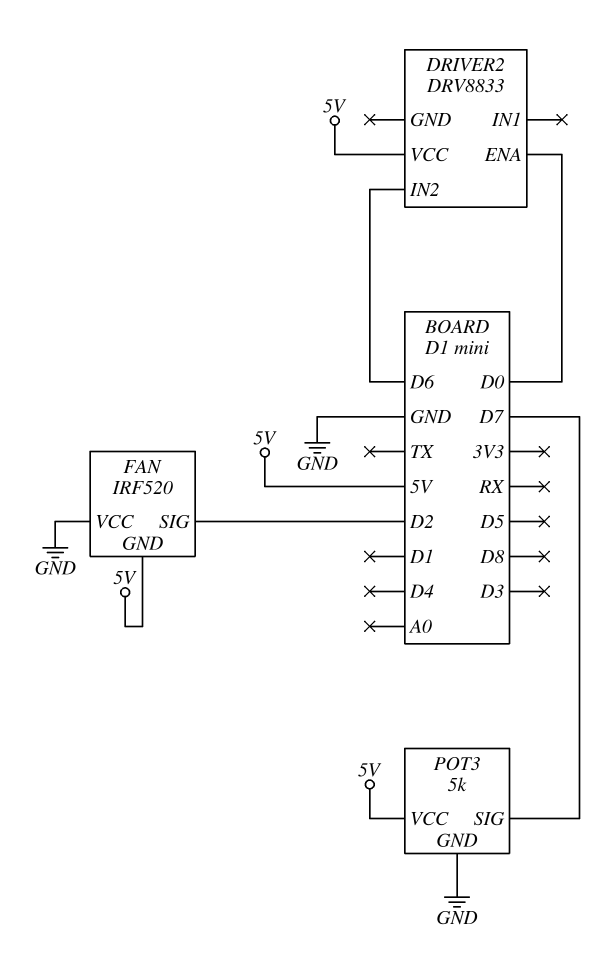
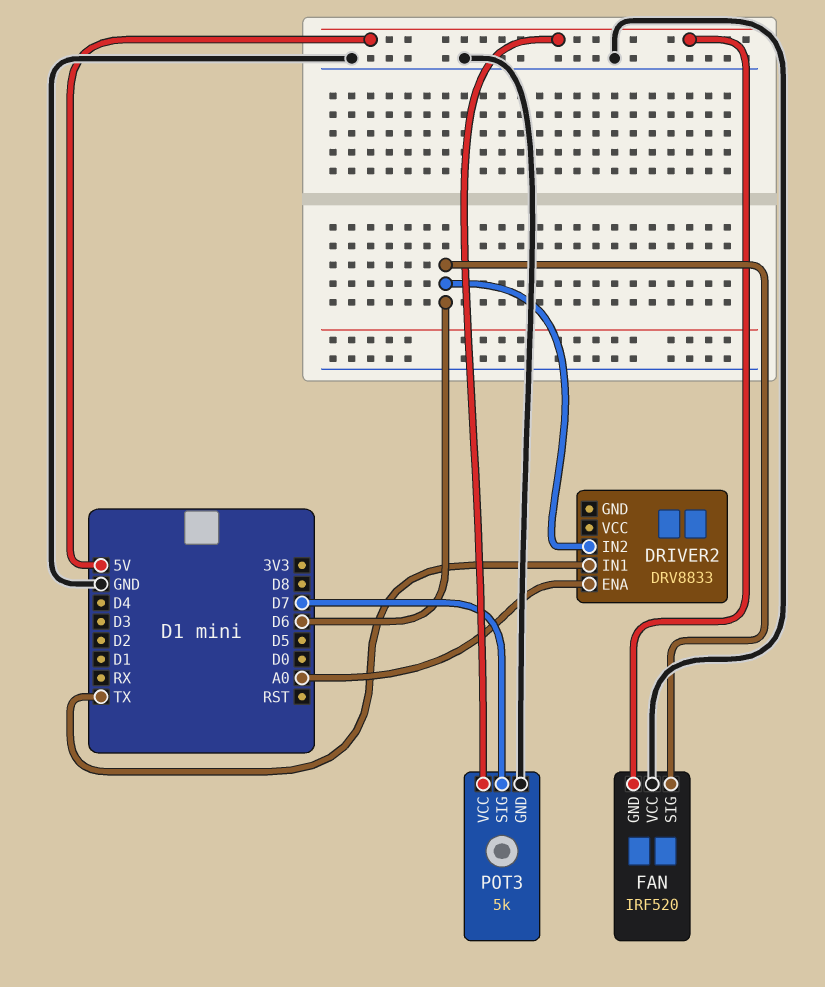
DRIVER2 pin ENA: D0 -> A0
DRIVER2 pin IN1: none -> TX
DRIVER2 pin VCC: 5V -> none
FAN pin SIG: D2 -> D6

